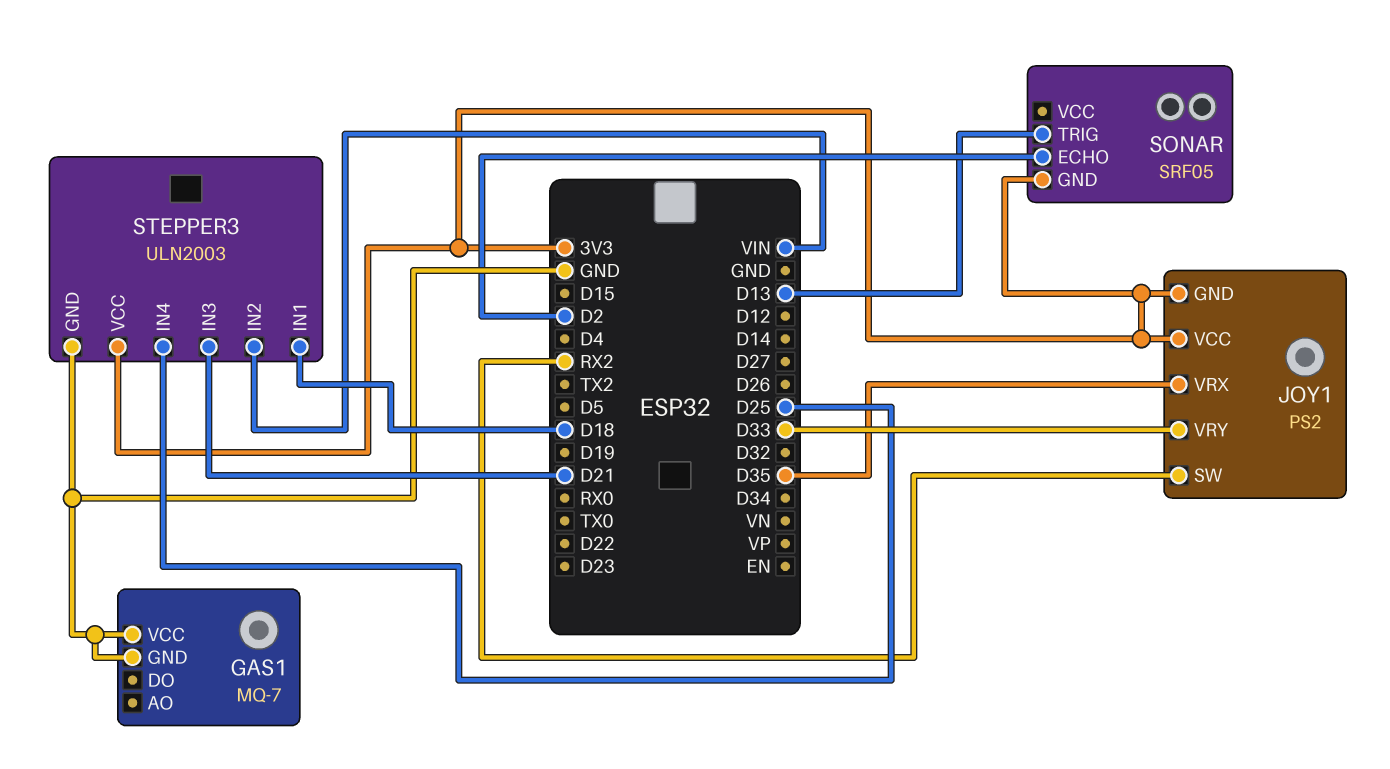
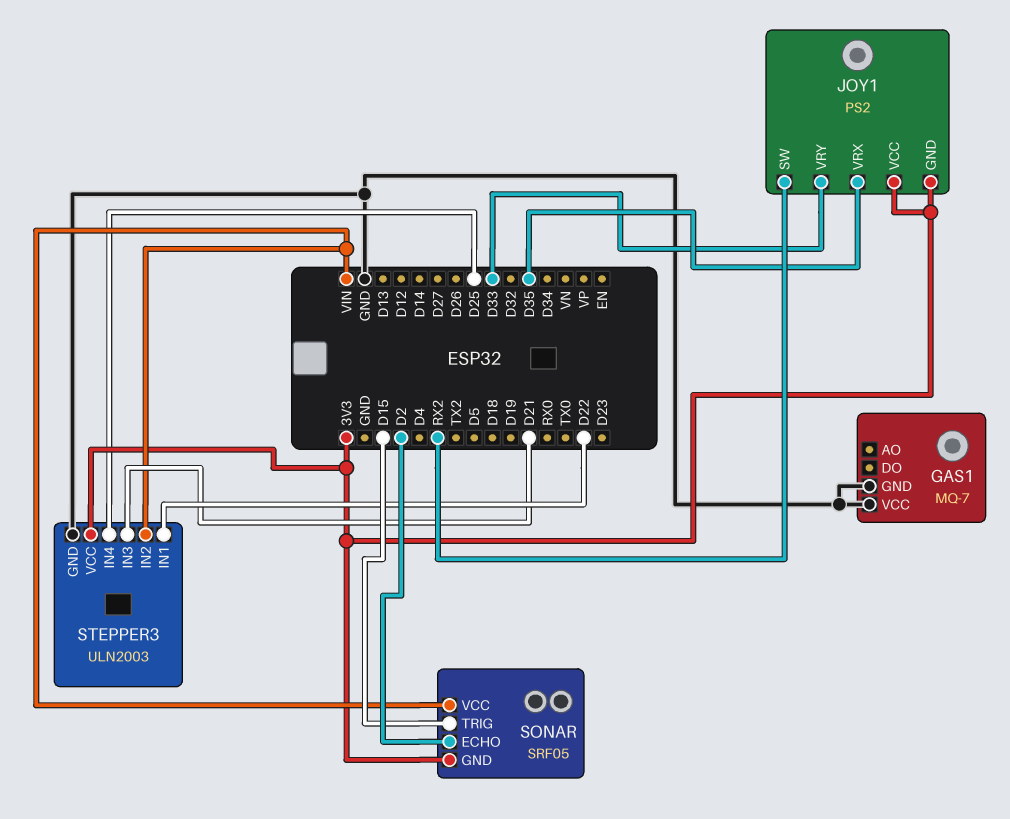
SONAR pin TRIG: D13 -> D15
SONAR pin VCC: none -> VIN
STEPPER3 pin IN1: D18 -> D22

